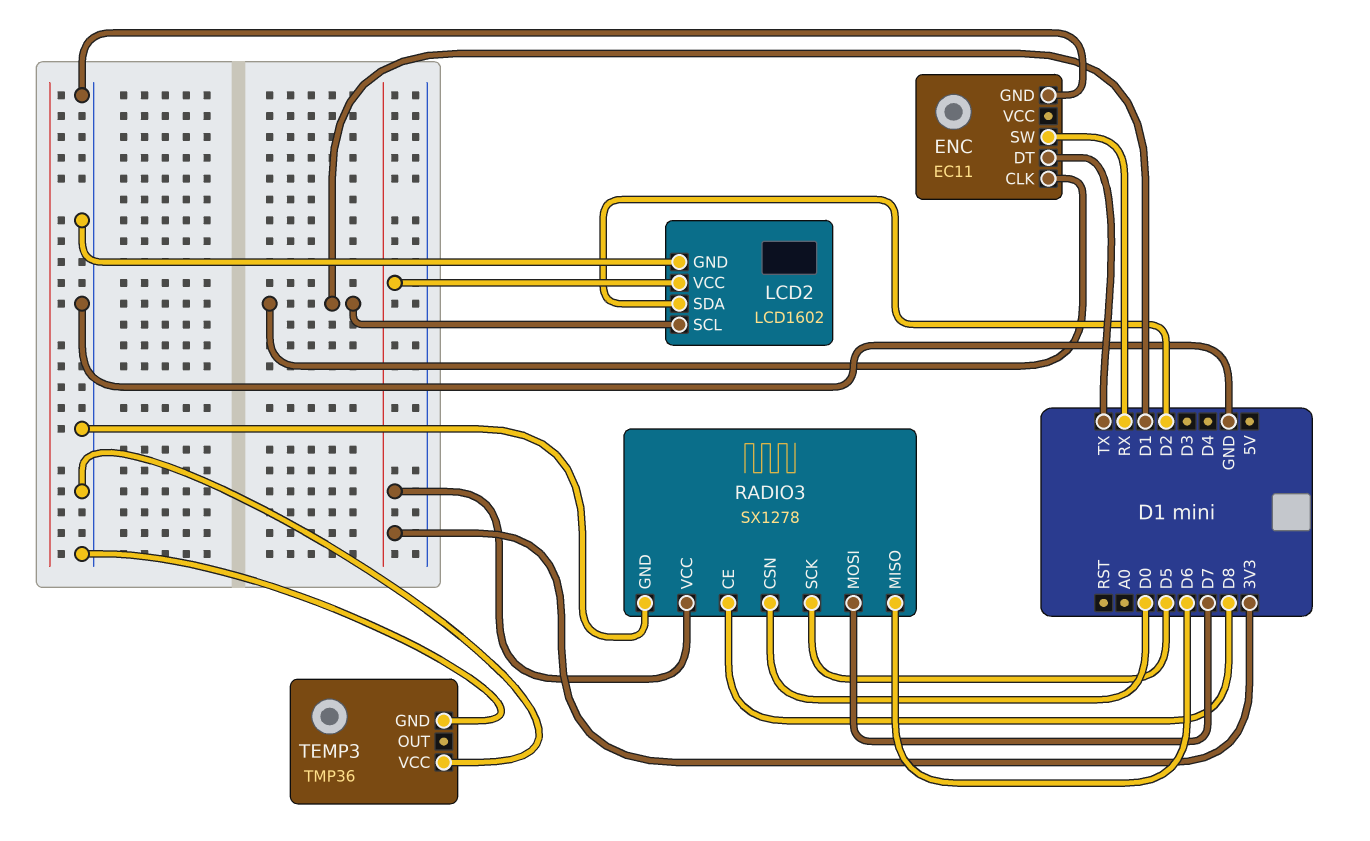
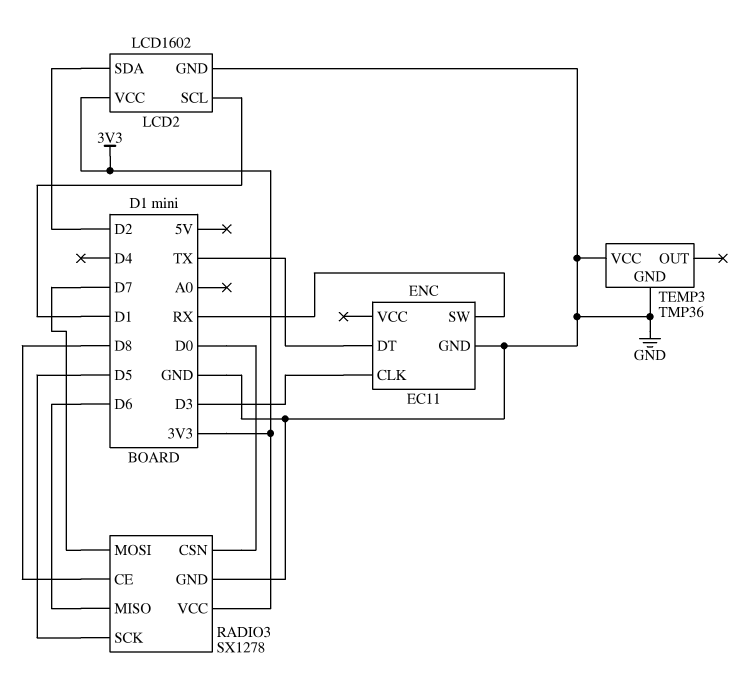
ENC pin CLK: D1 -> D3

